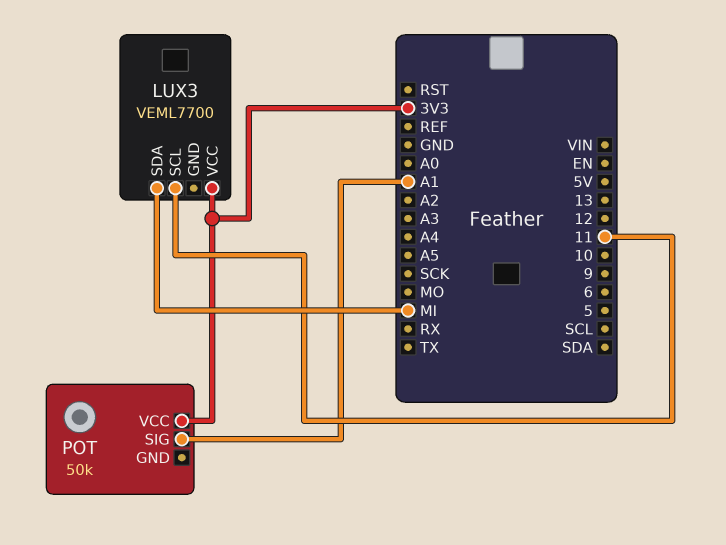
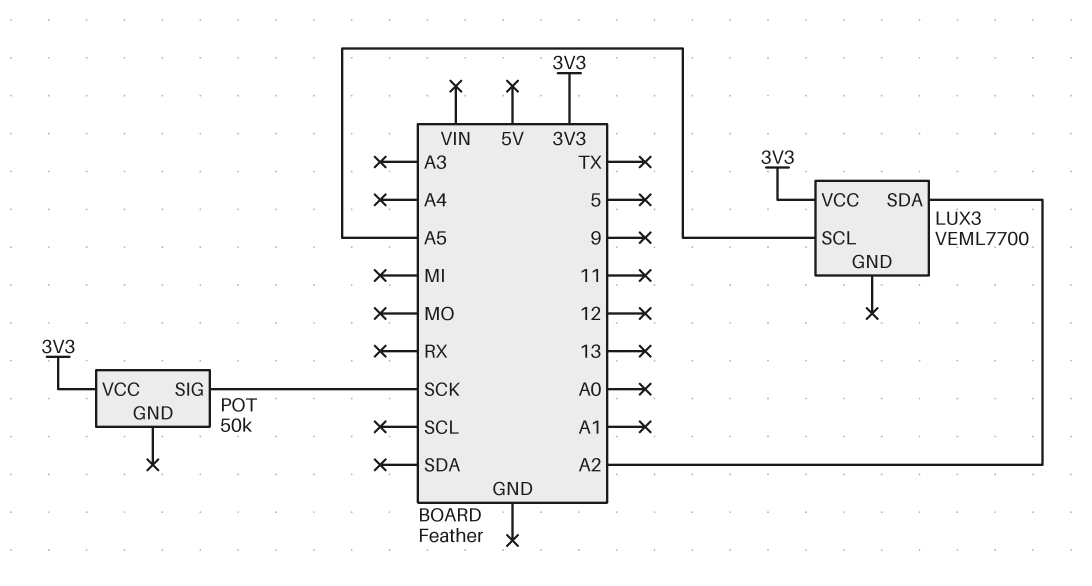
LUX3 pin SCL: 11 -> A5
LUX3 pin SDA: MI -> A2
POT pin SIG: A1 -> SCK

